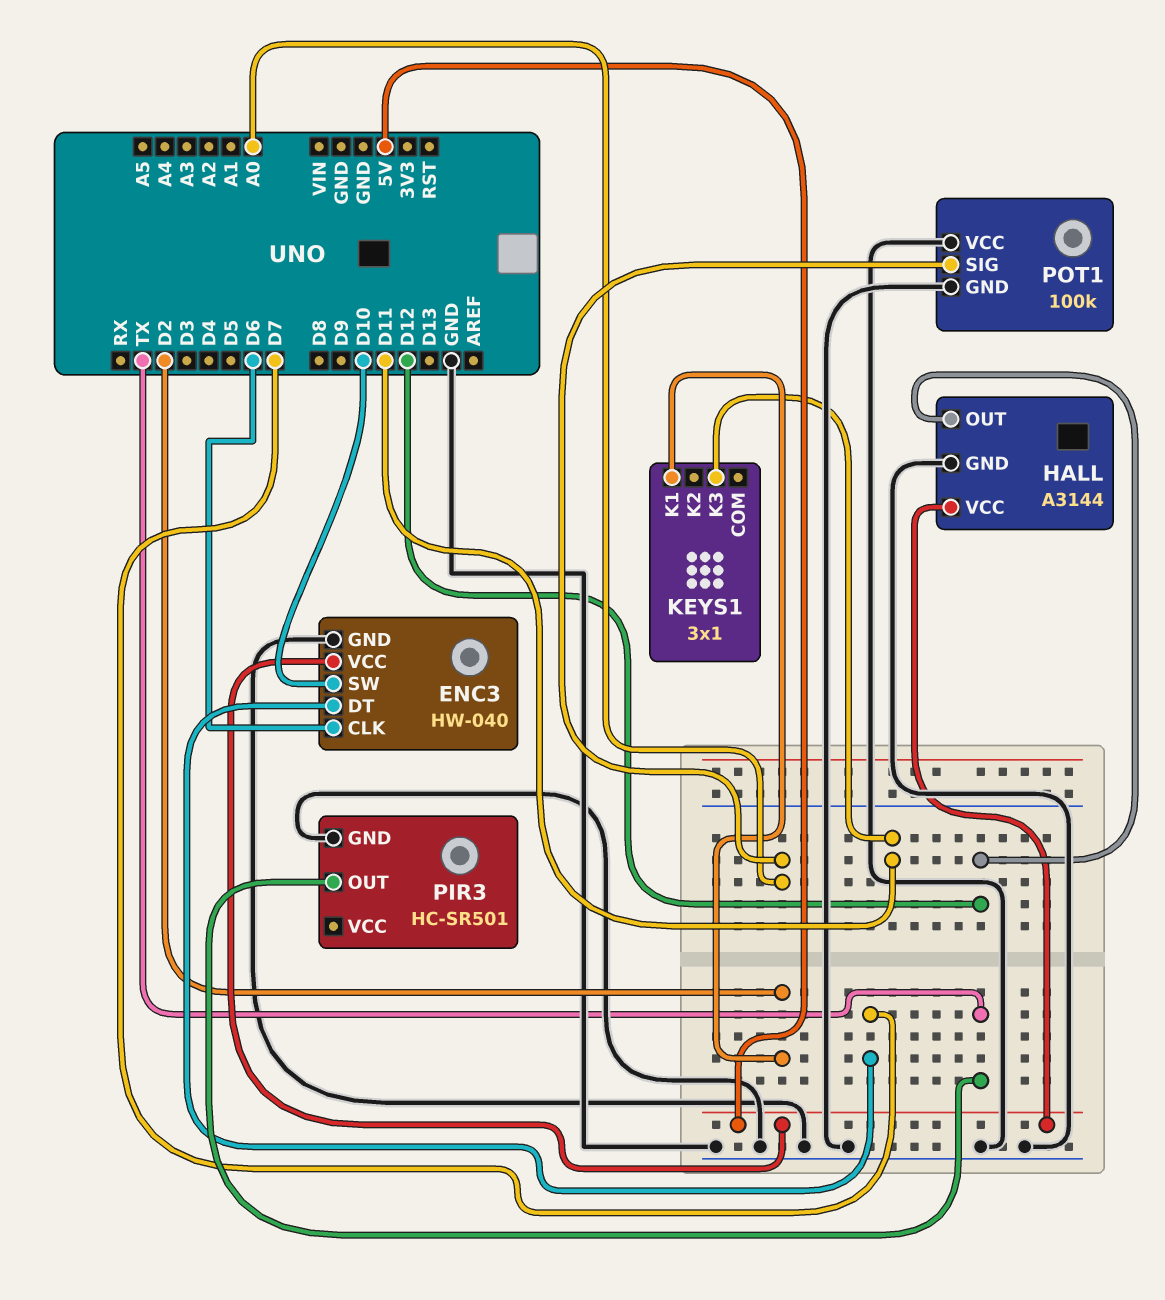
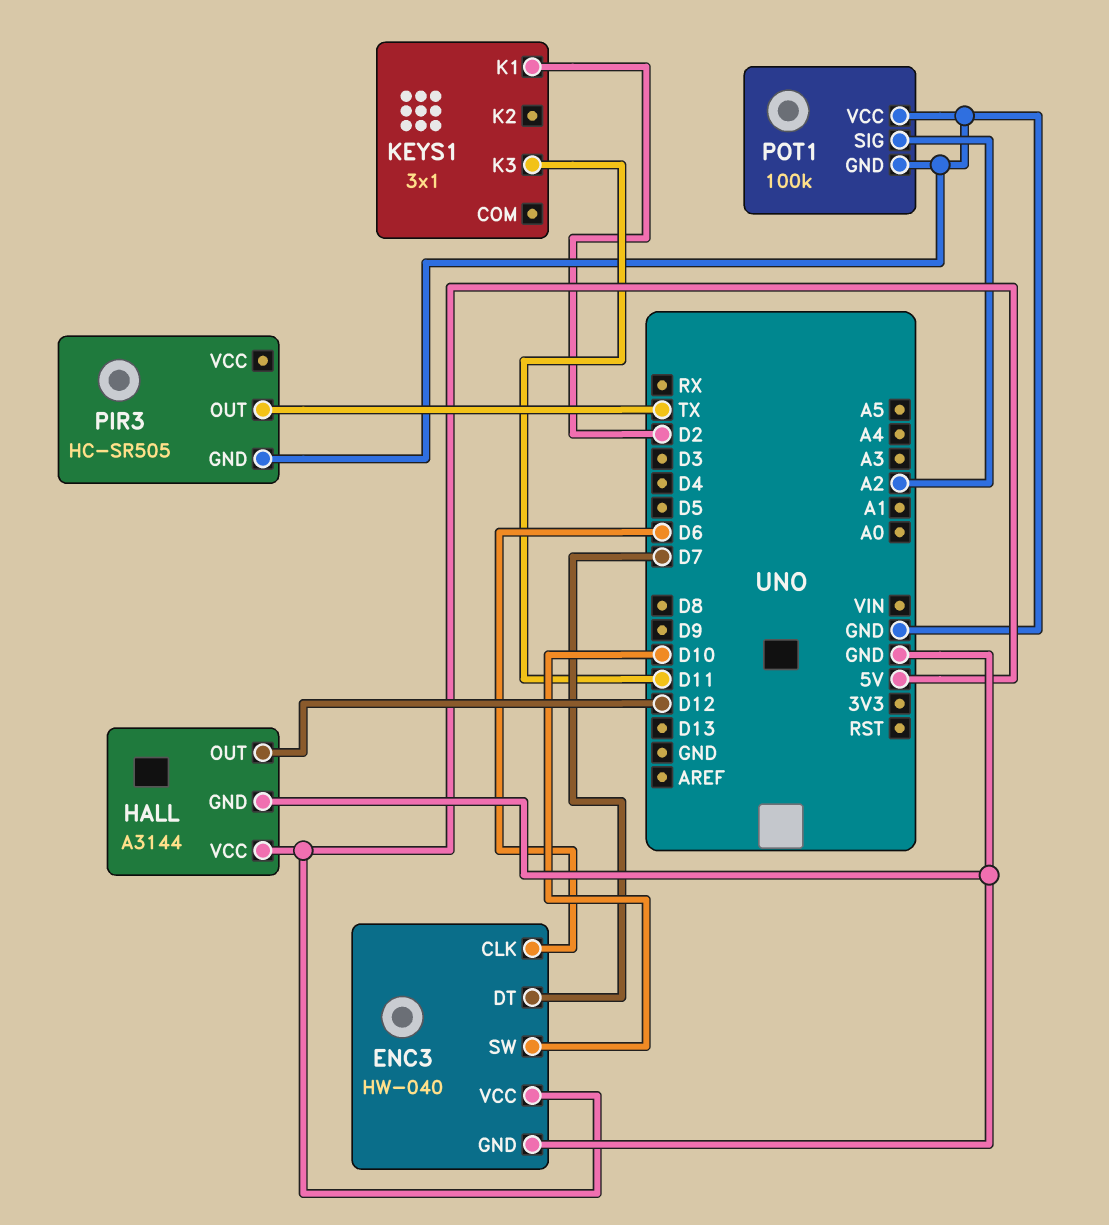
PIR3: HC-SR501 -> HC-SR505
POT1 pin SIG: A0 -> A2

